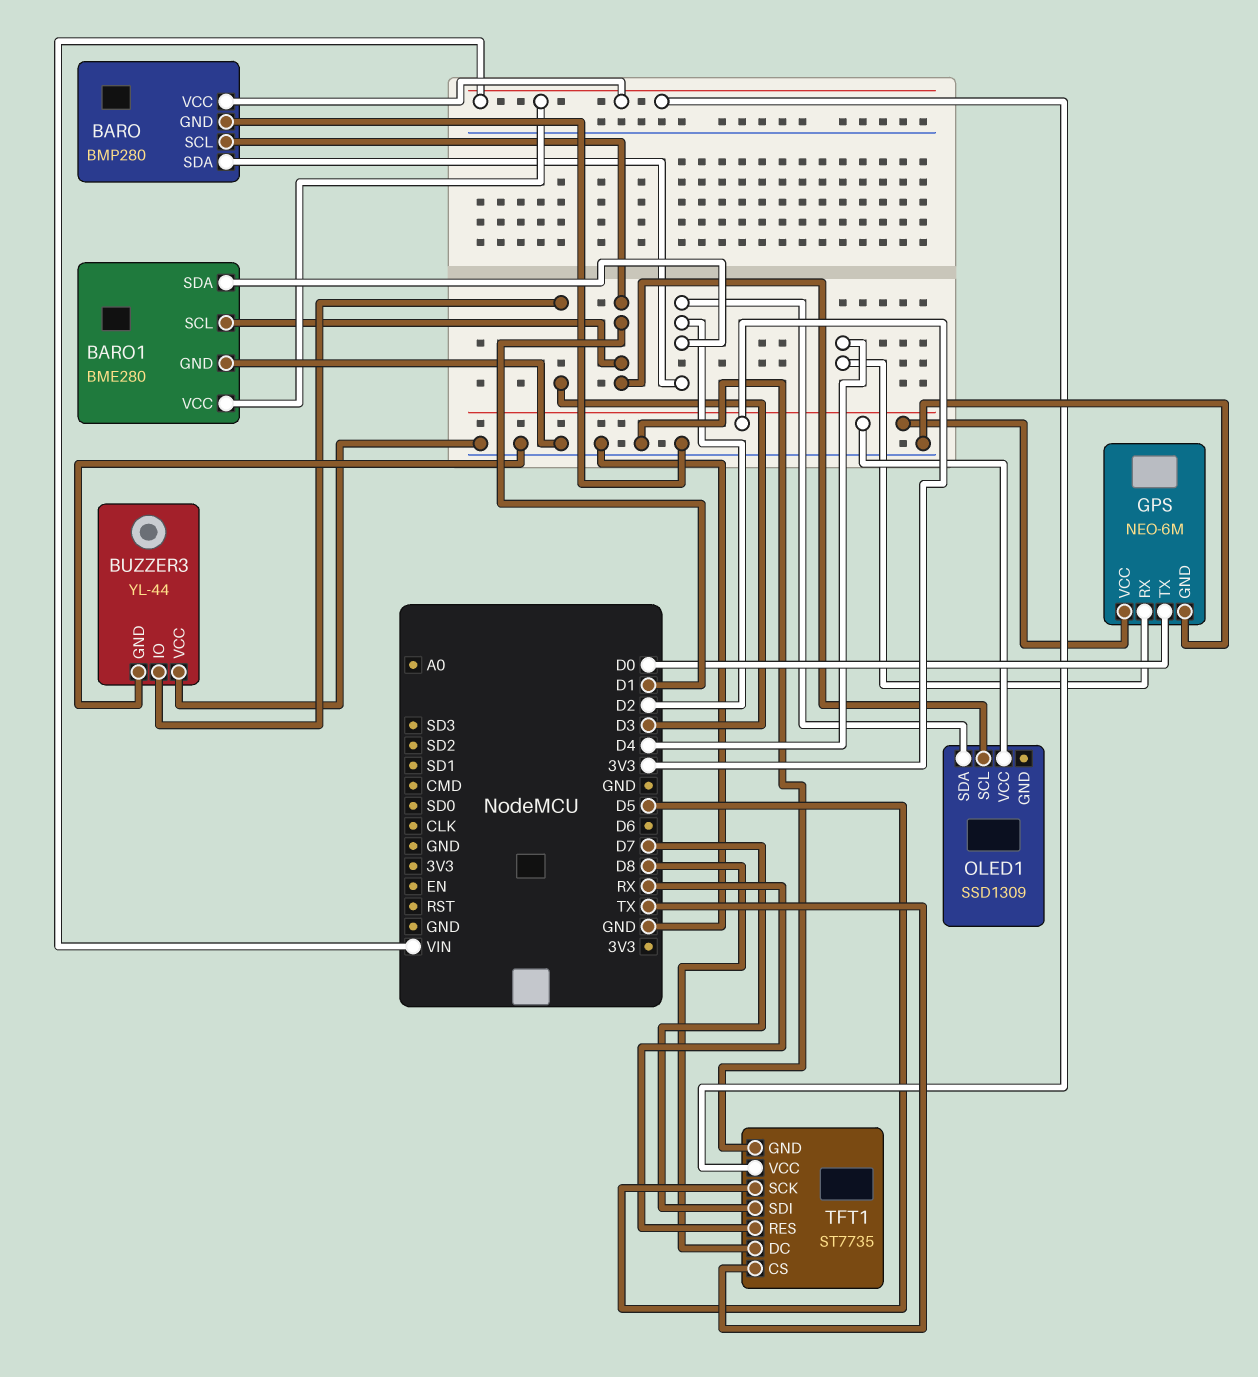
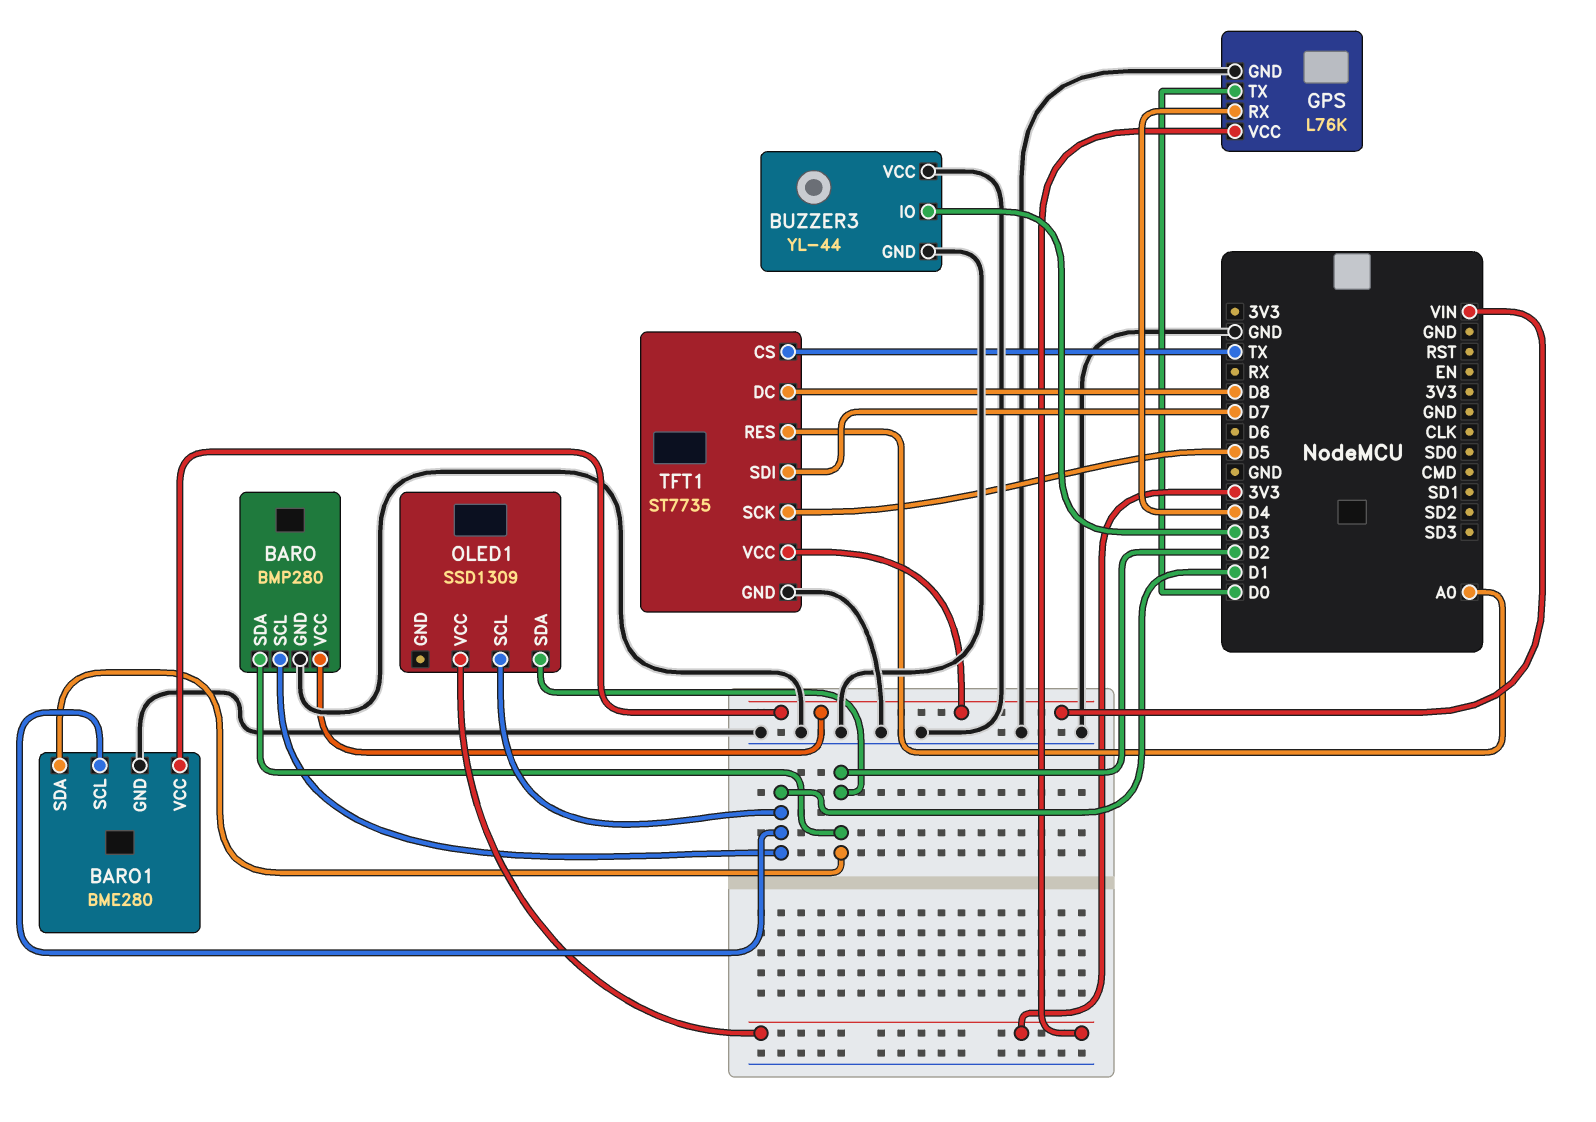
GPS: NEO-6M -> L76K
TFT1 pin RES: RX -> A0

